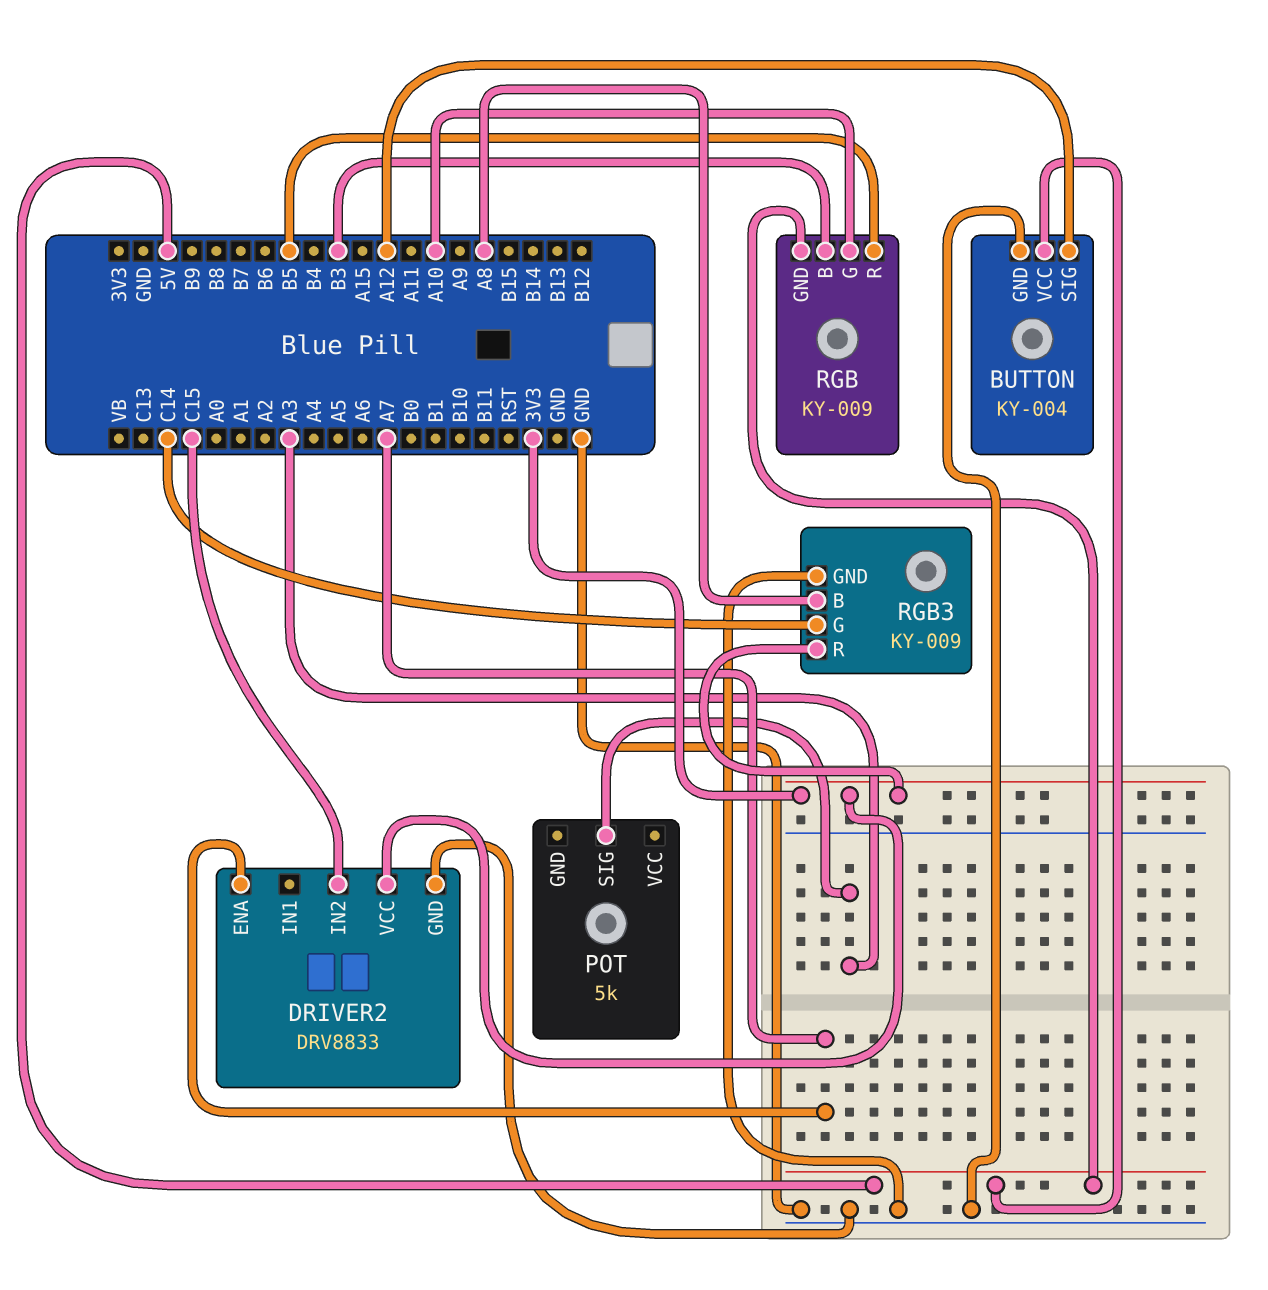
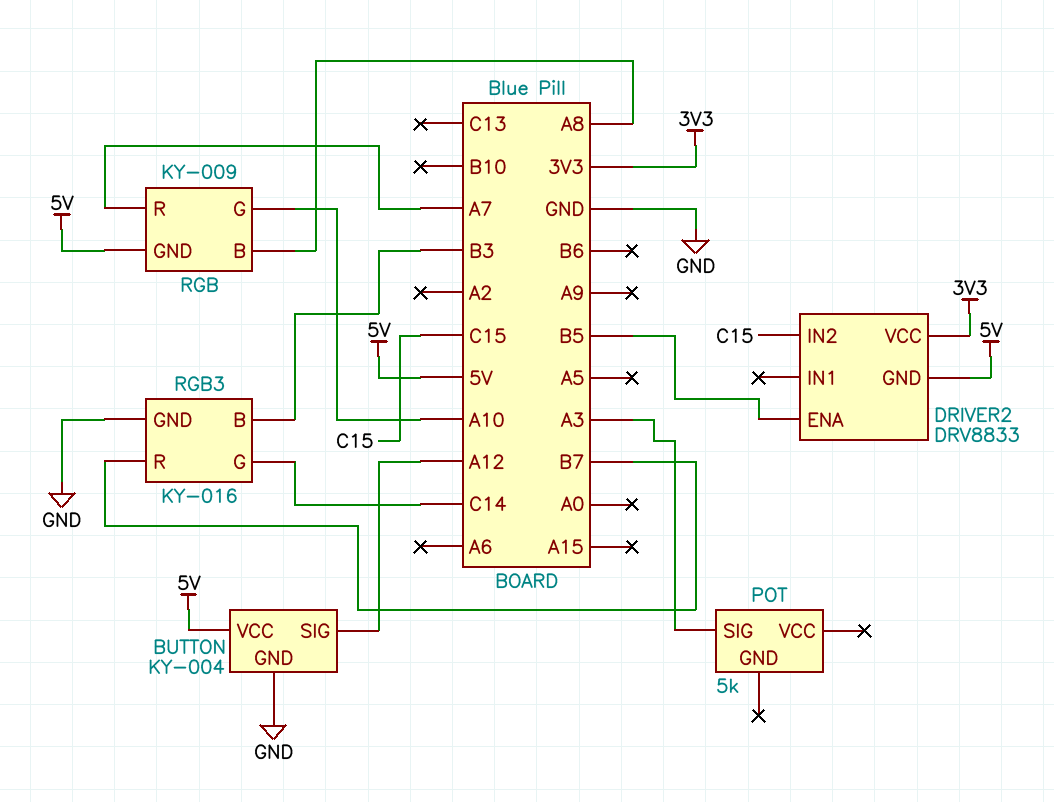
DRIVER2 pin ENA: A7 -> B5
DRIVER2 pin GND: GND -> 5V
RGB pin B: B3 -> A8
RGB pin R: B5 -> A7
RGB3: KY-009 -> KY-016
RGB3 pin B: A8 -> B3
RGB3 pin R: 3V3 -> B7

